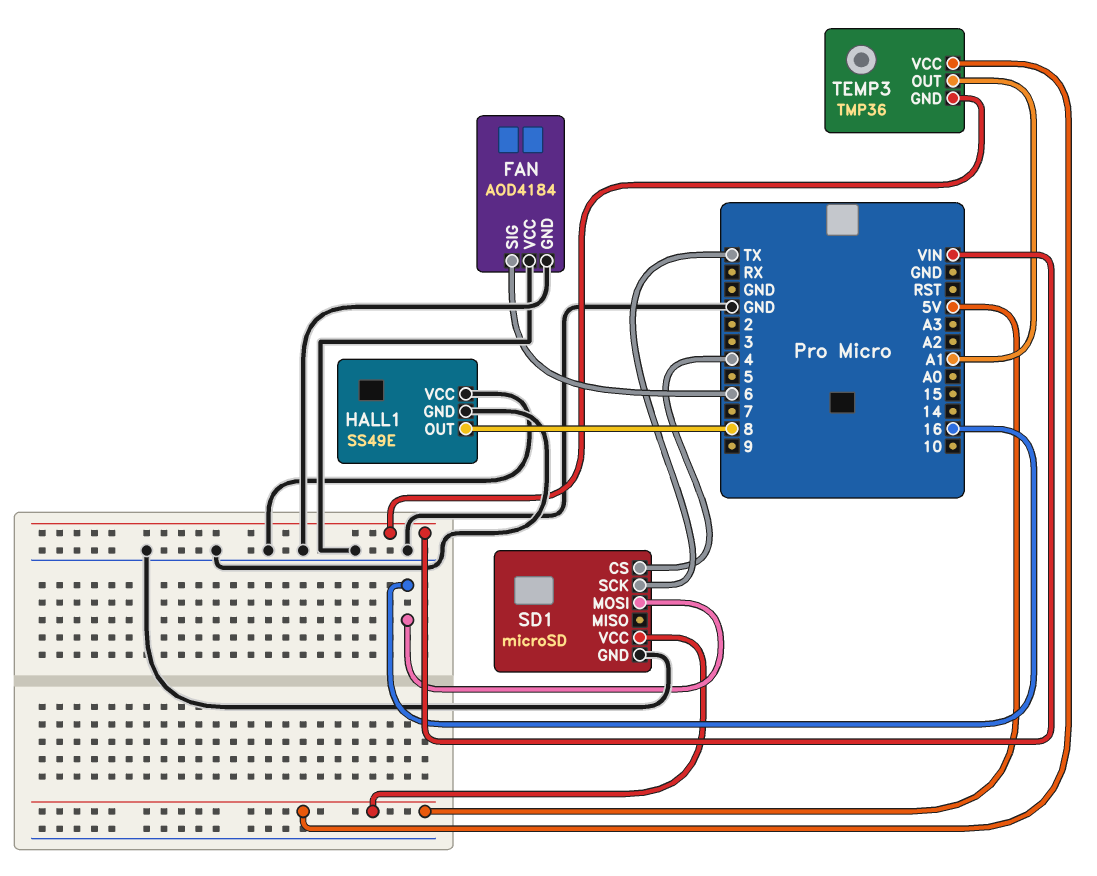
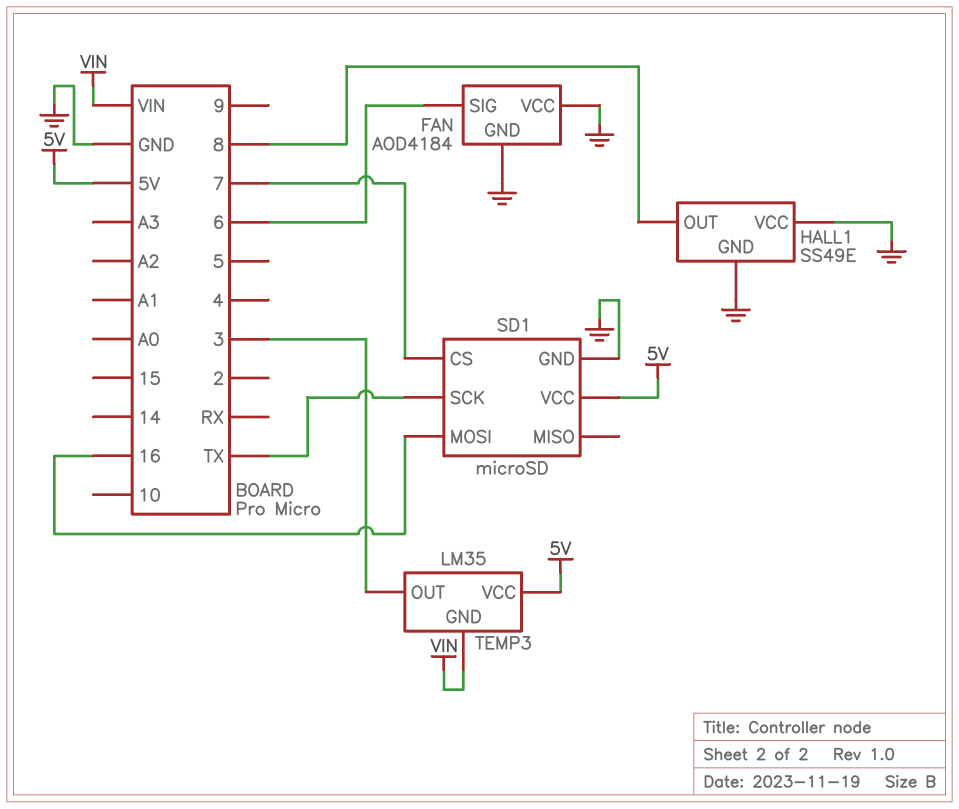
SD1 pin CS: 4 -> 7
TEMP3: TMP36 -> LM35
TEMP3 pin OUT: A1 -> 3

